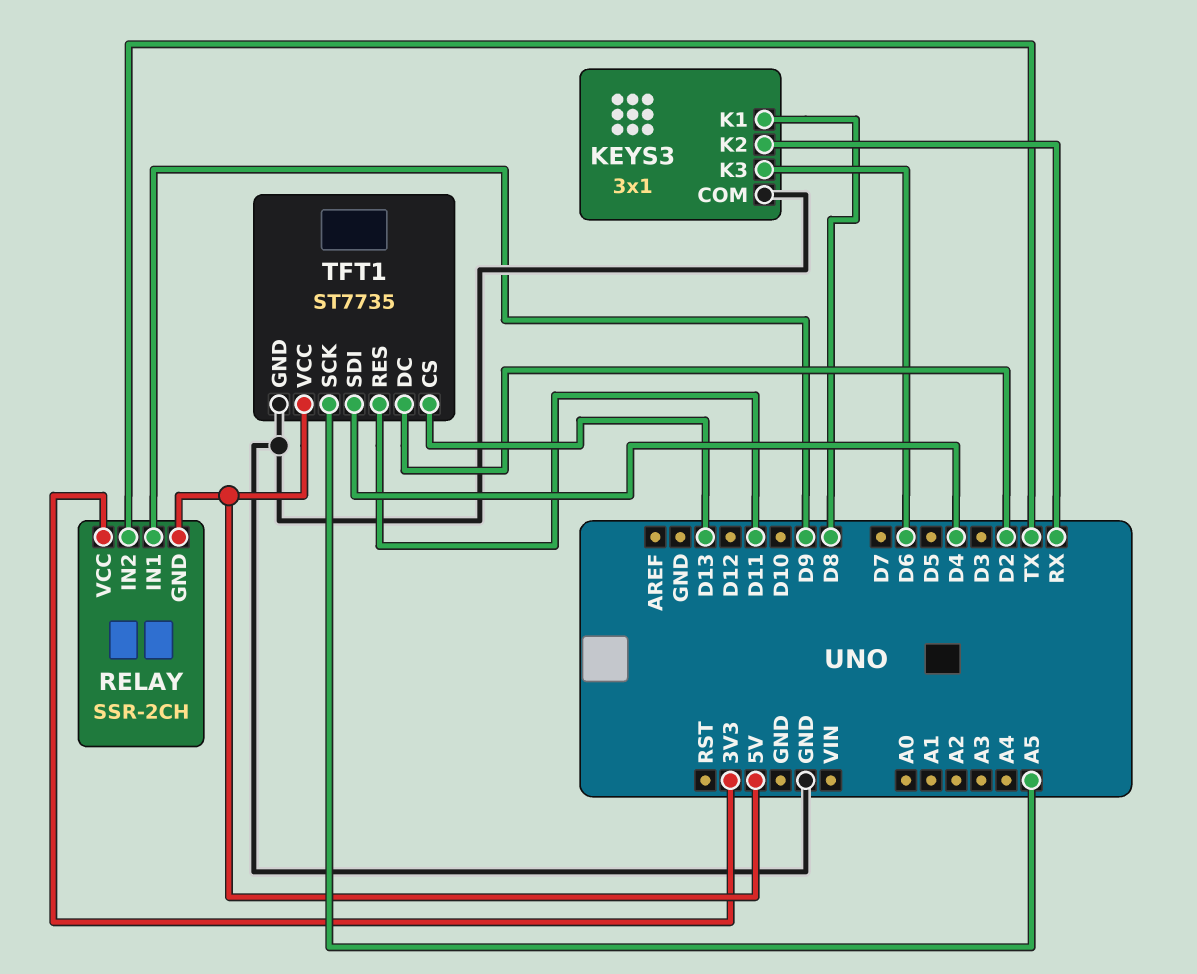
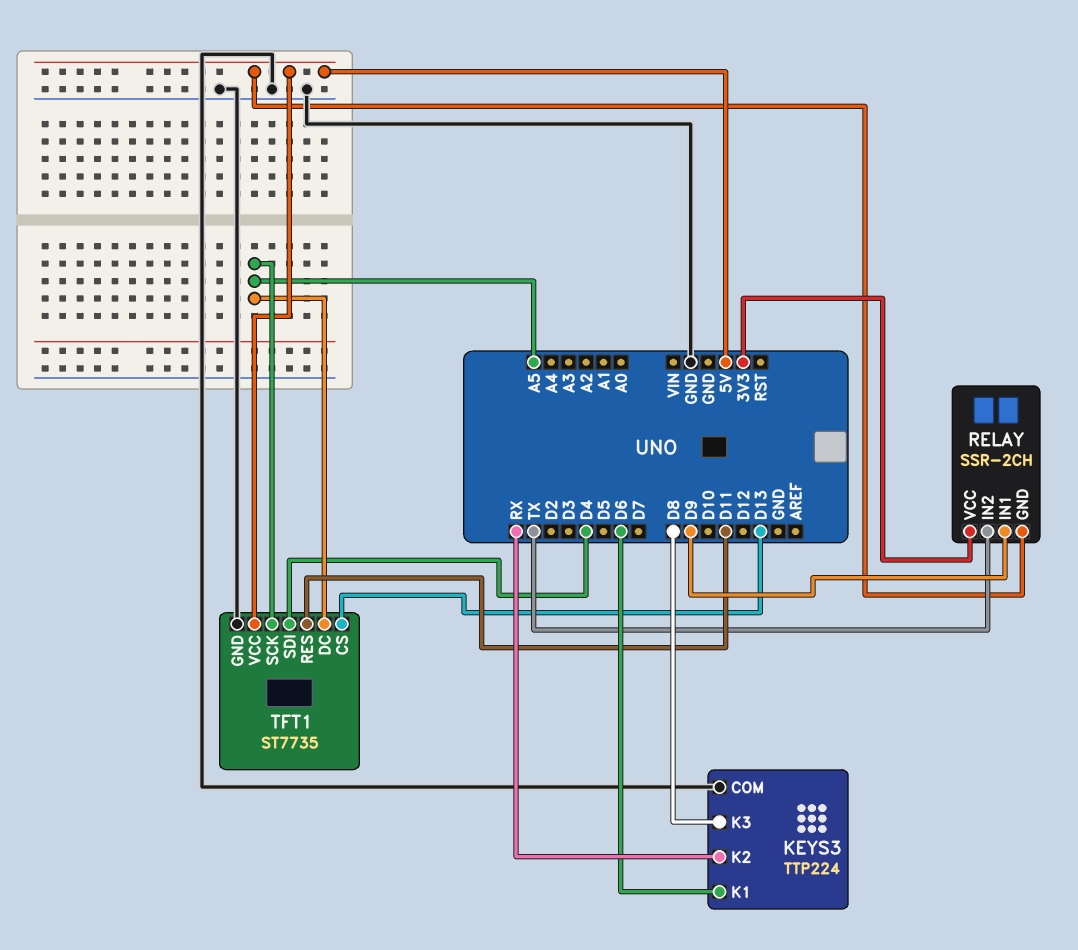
KEYS3: 3x1 -> TTP224
KEYS3 pin K1: D8 -> D6
KEYS3 pin K3: D6 -> D8
TFT1 pin DC: D2 -> A5

